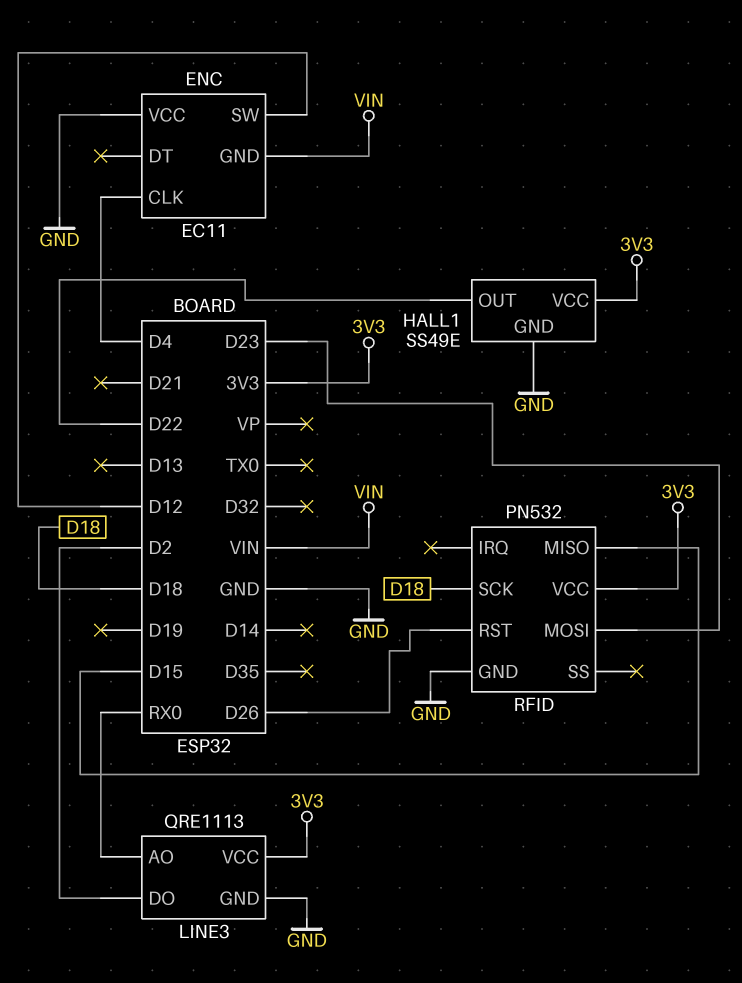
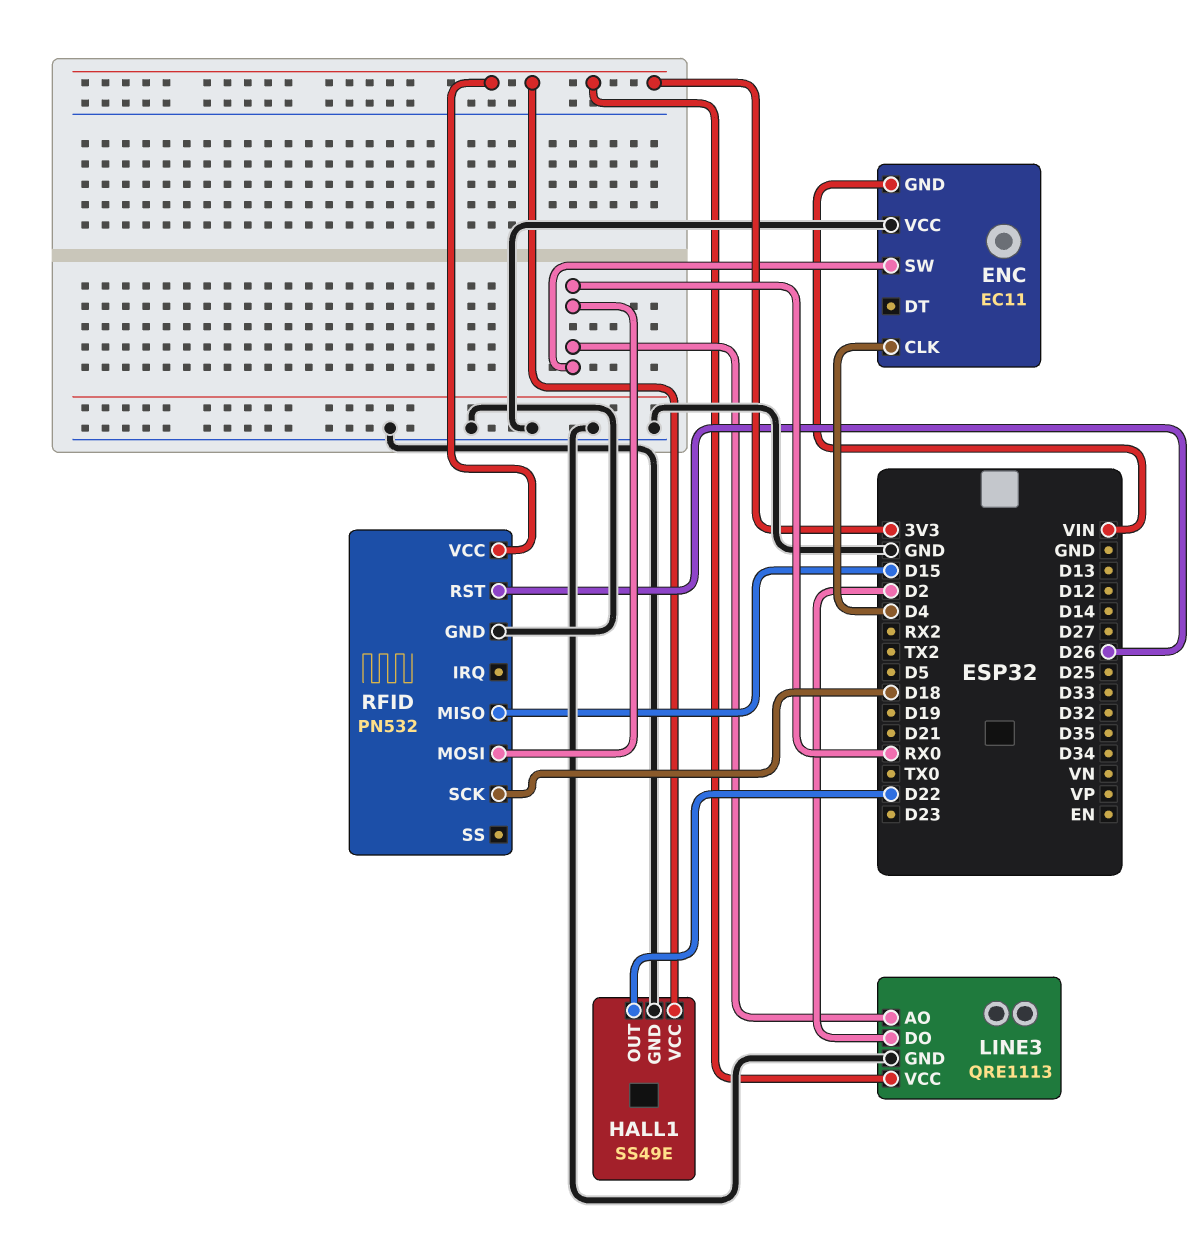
ENC pin SW: D12 -> RX0
RFID pin MOSI: D23 -> RX0

